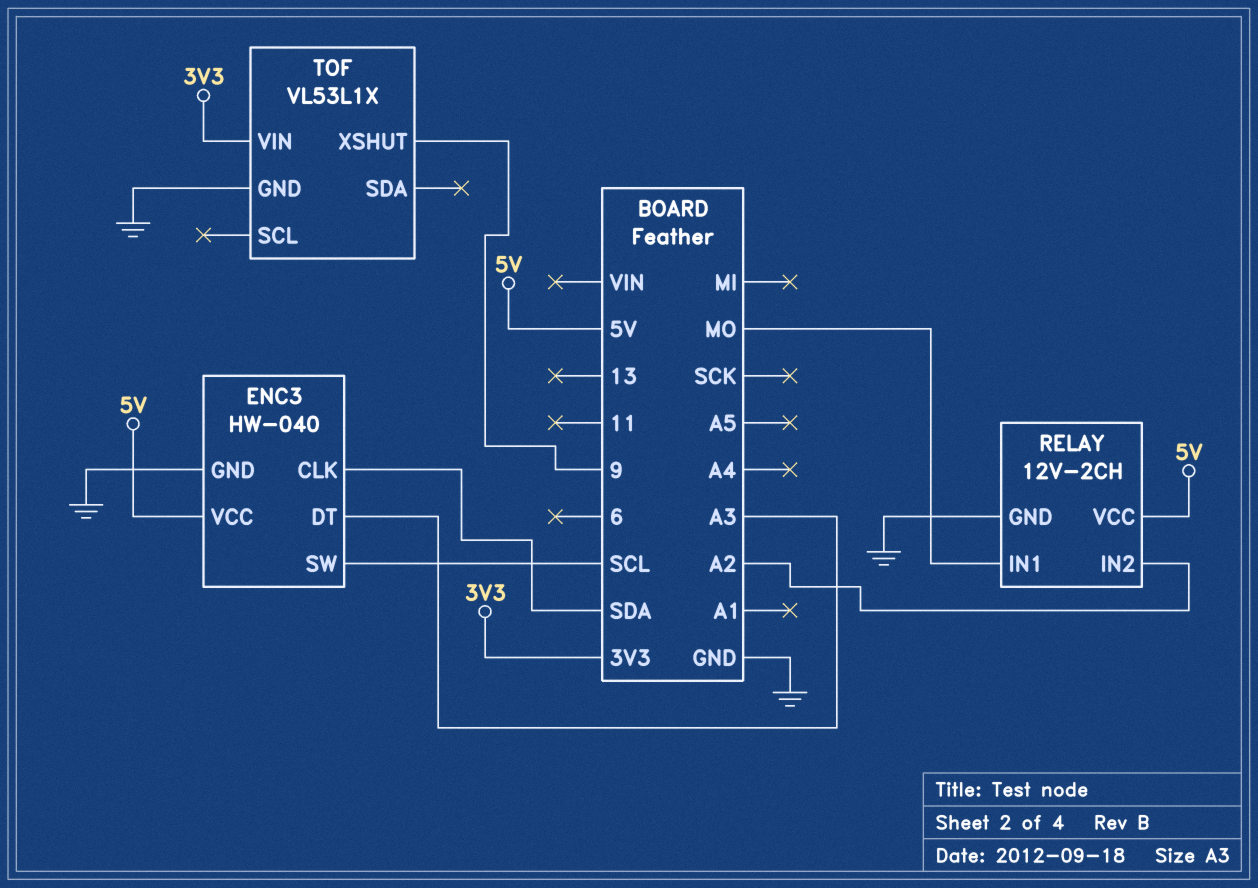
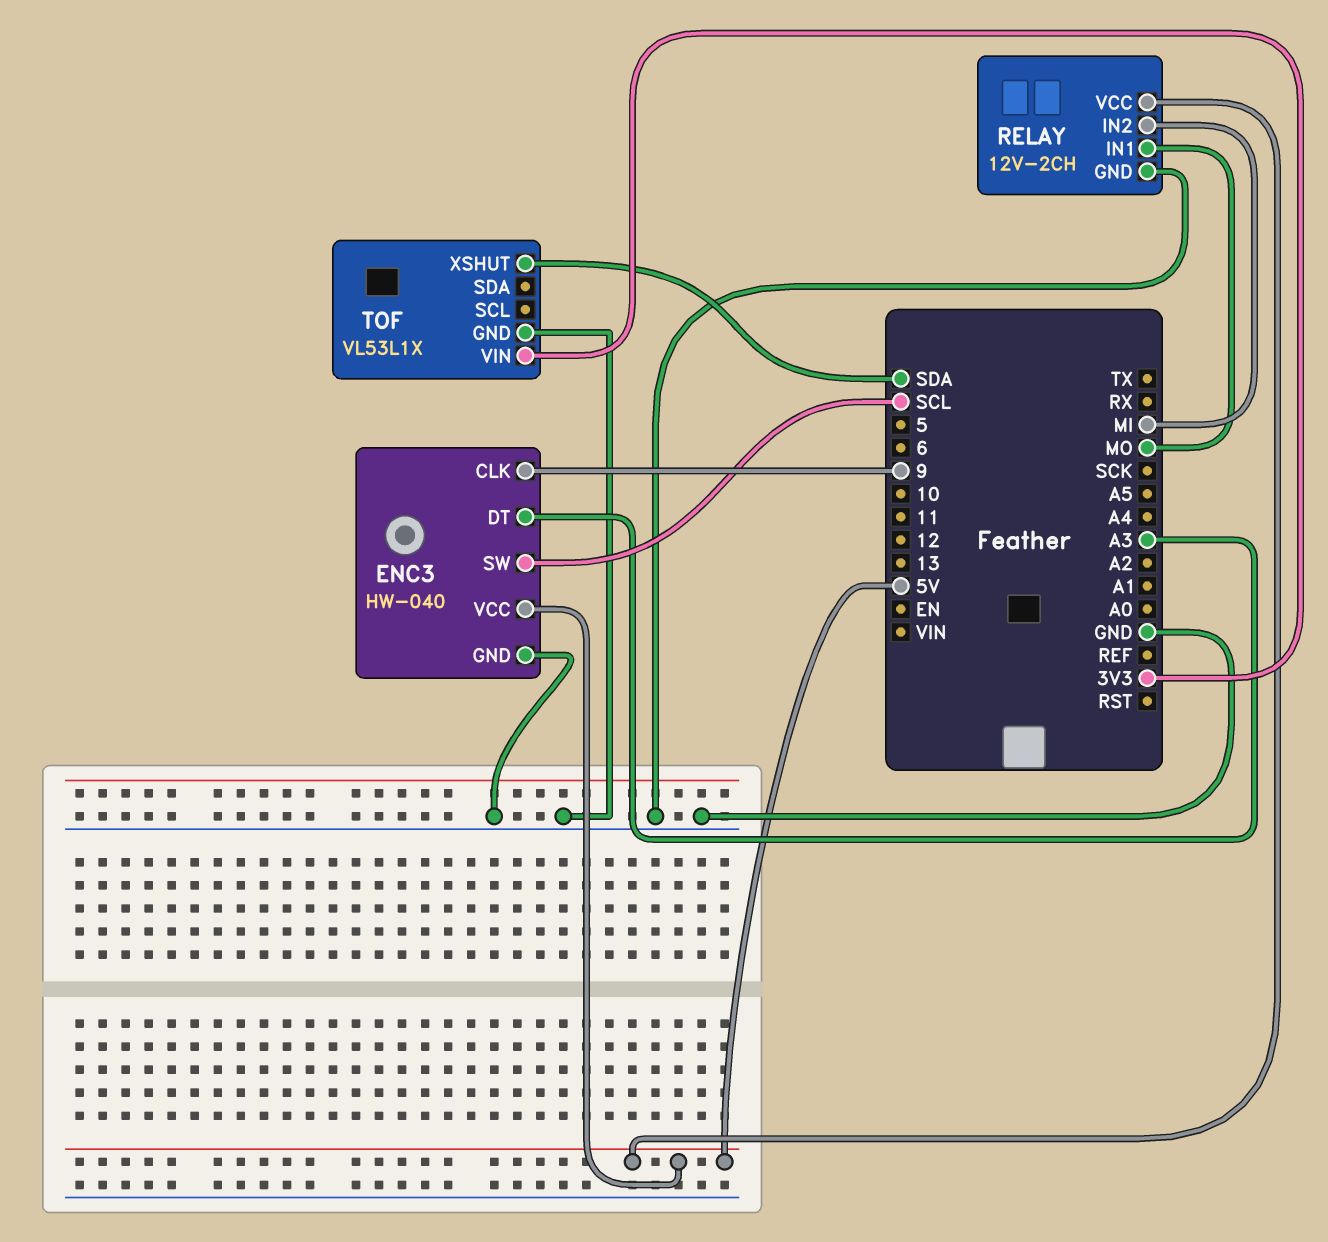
ENC3 pin CLK: SDA -> 9
RELAY pin IN2: A2 -> MI
TOF pin XSHUT: 9 -> SDA

